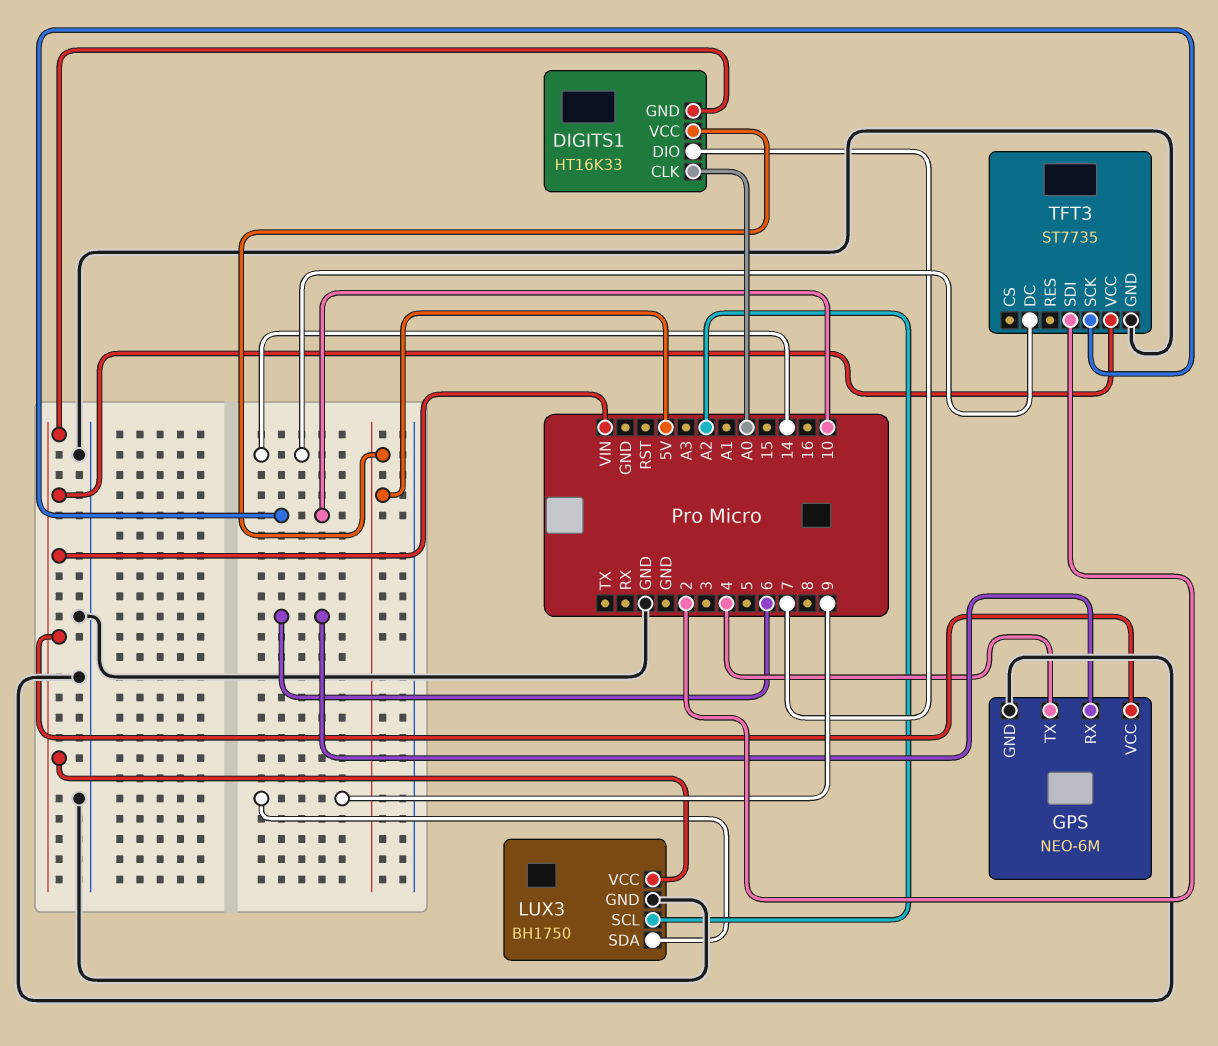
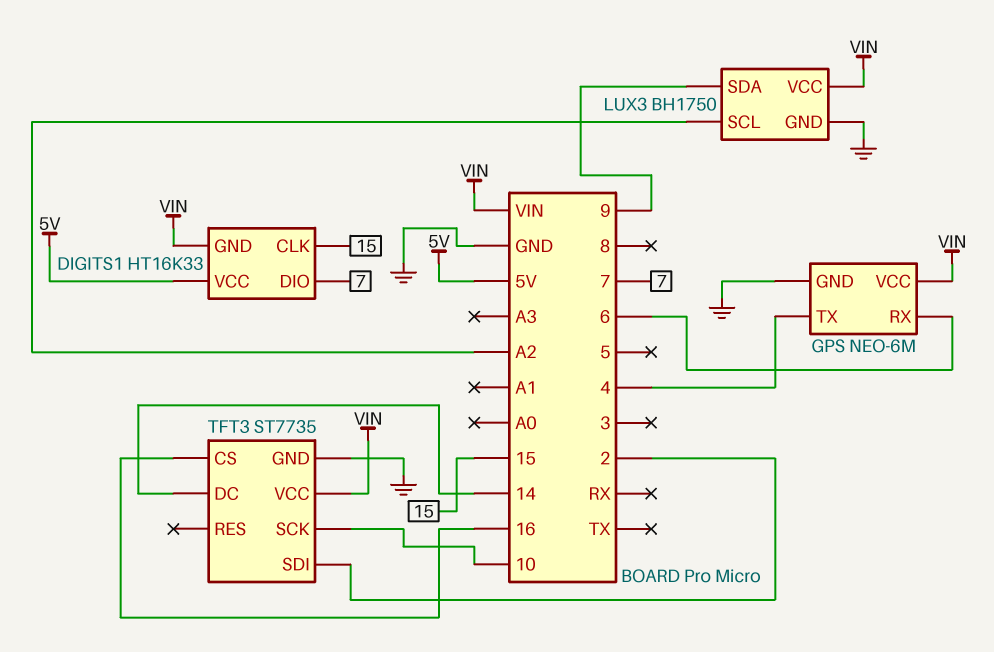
DIGITS1 pin CLK: A0 -> 15
TFT3 pin CS: none -> 16

